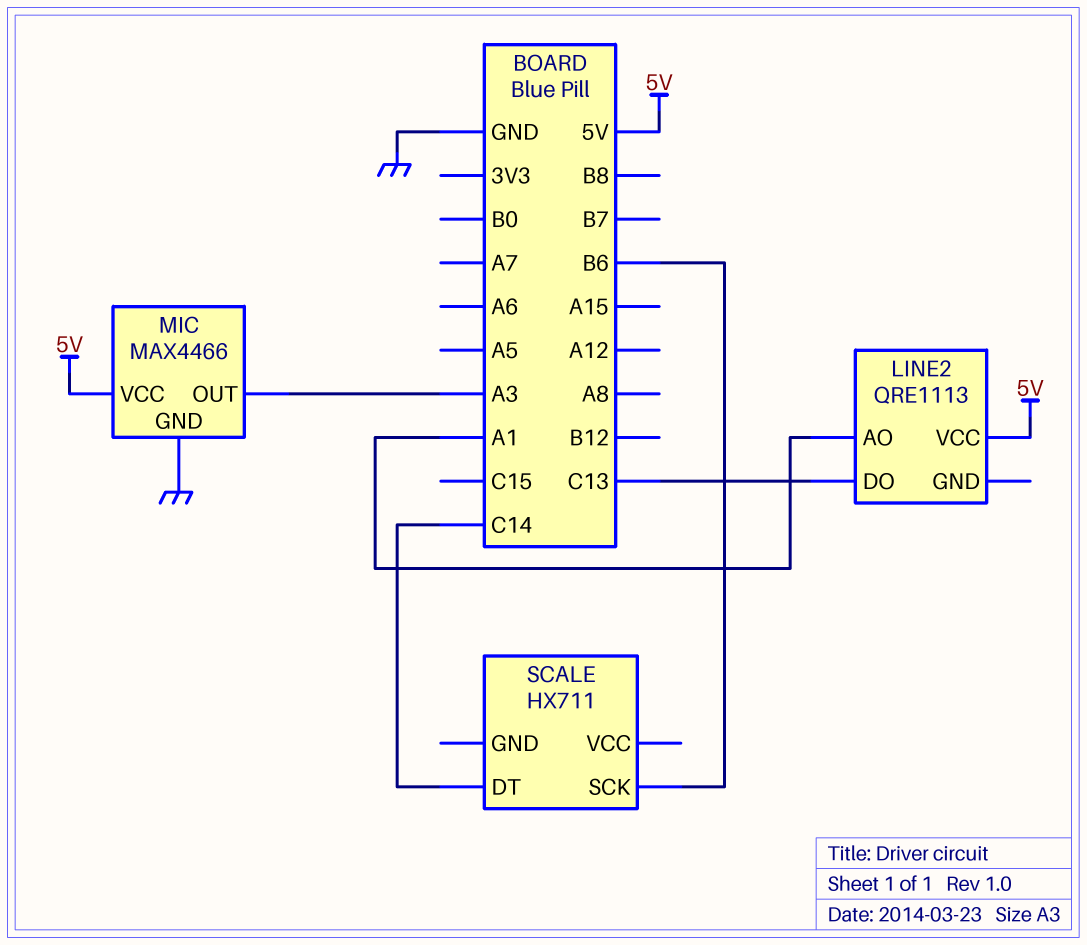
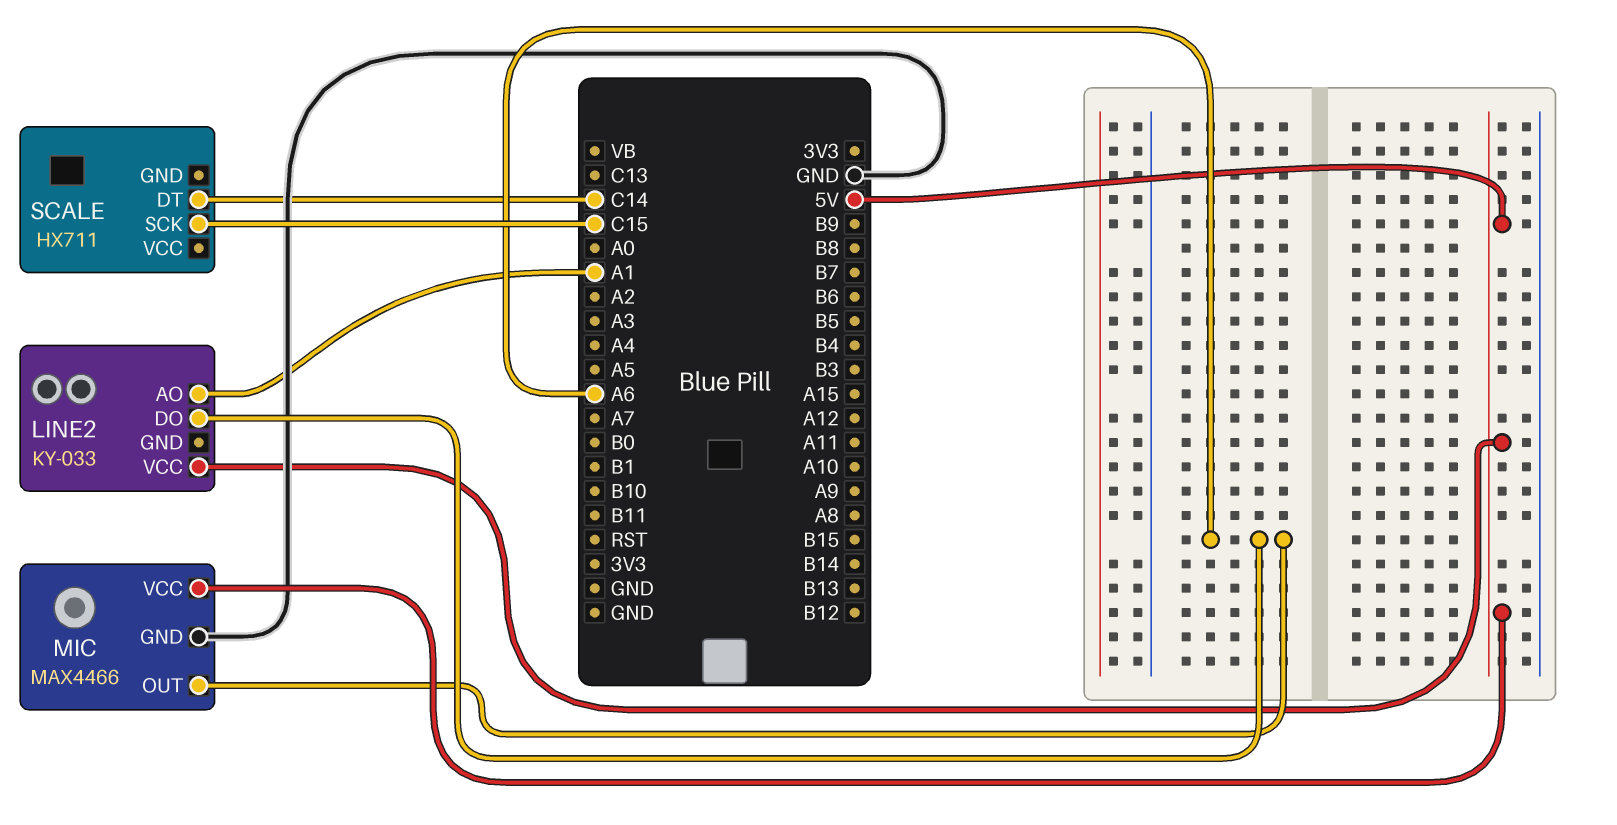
LINE2: QRE1113 -> KY-033
LINE2 pin DO: C13 -> A6
MIC pin OUT: A3 -> A6
SCALE pin SCK: B6 -> C15

